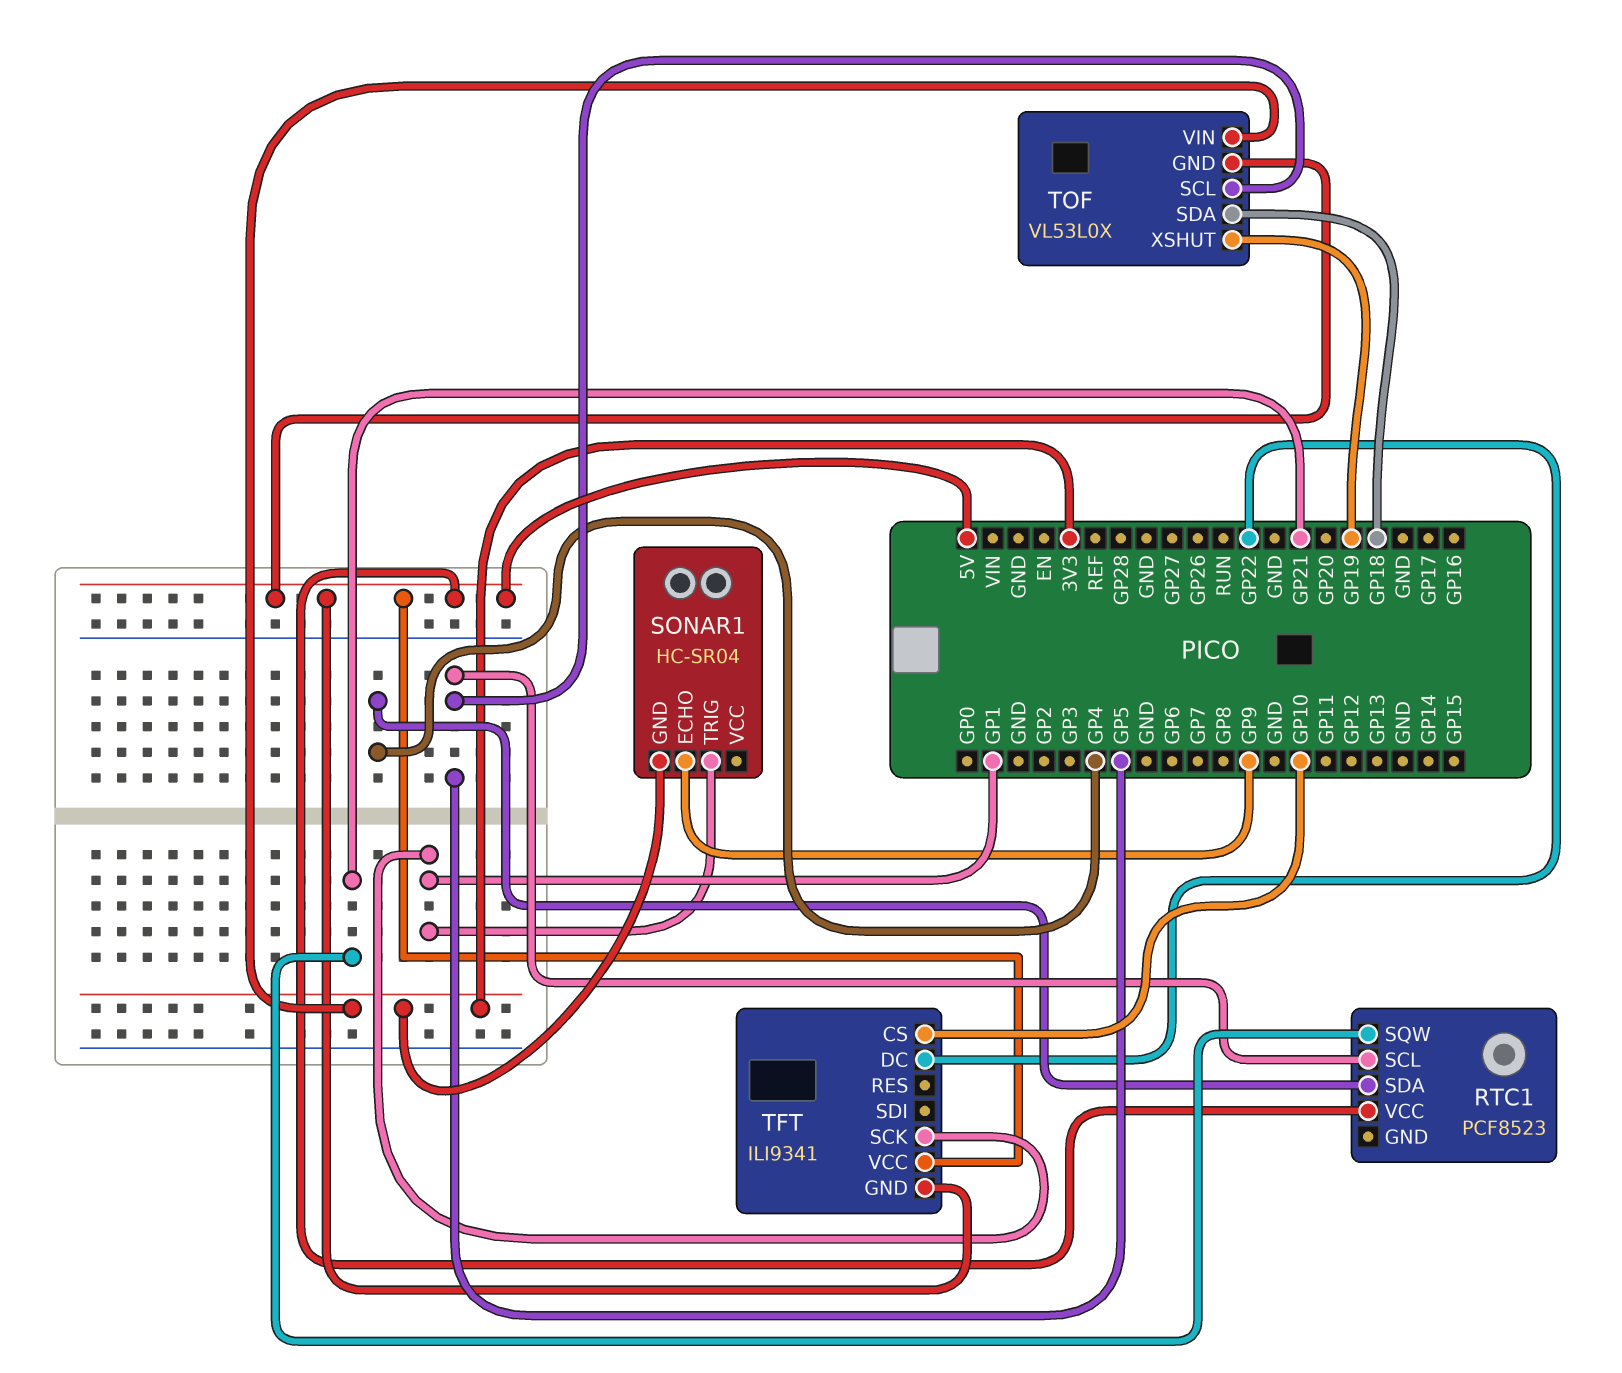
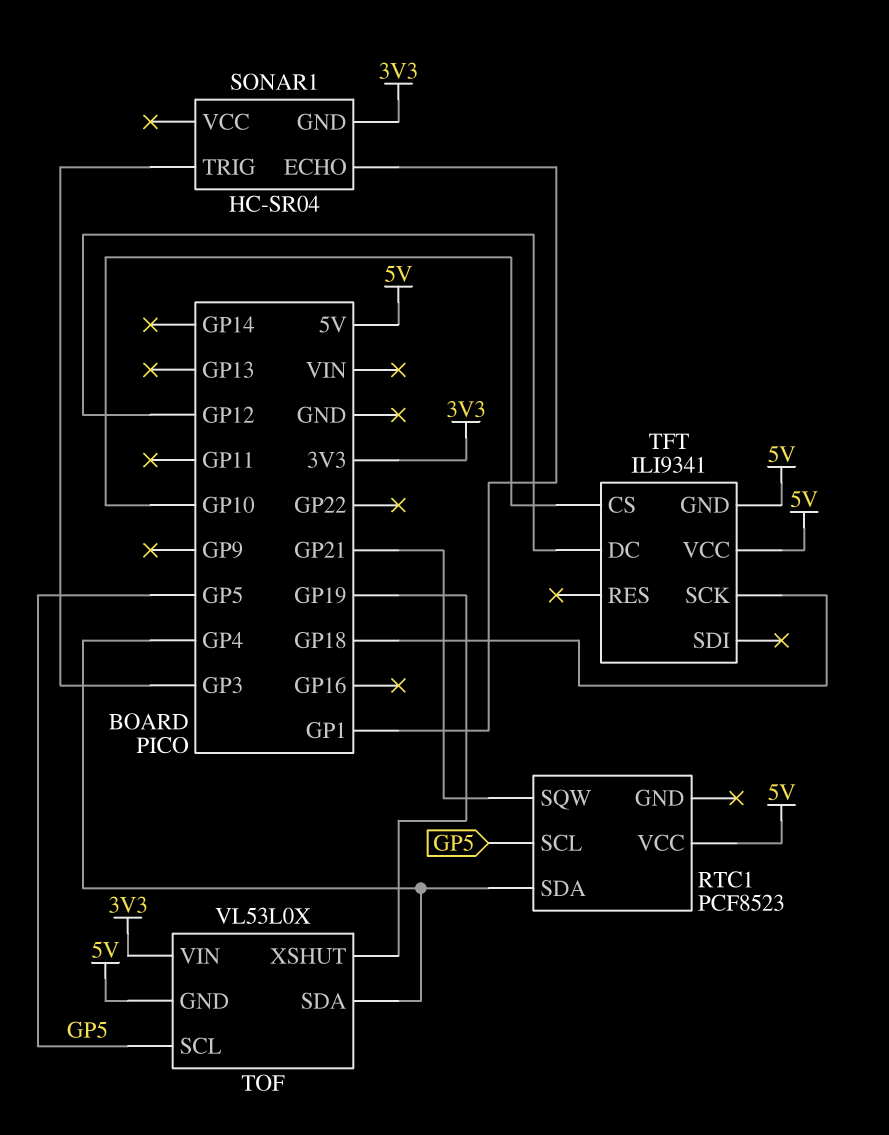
SONAR1 pin ECHO: GP9 -> GP1
SONAR1 pin TRIG: GP1 -> GP3
TFT pin DC: GP22 -> GP12
TFT pin SCK: GP1 -> GP18
TOF pin SDA: GP18 -> GP4

